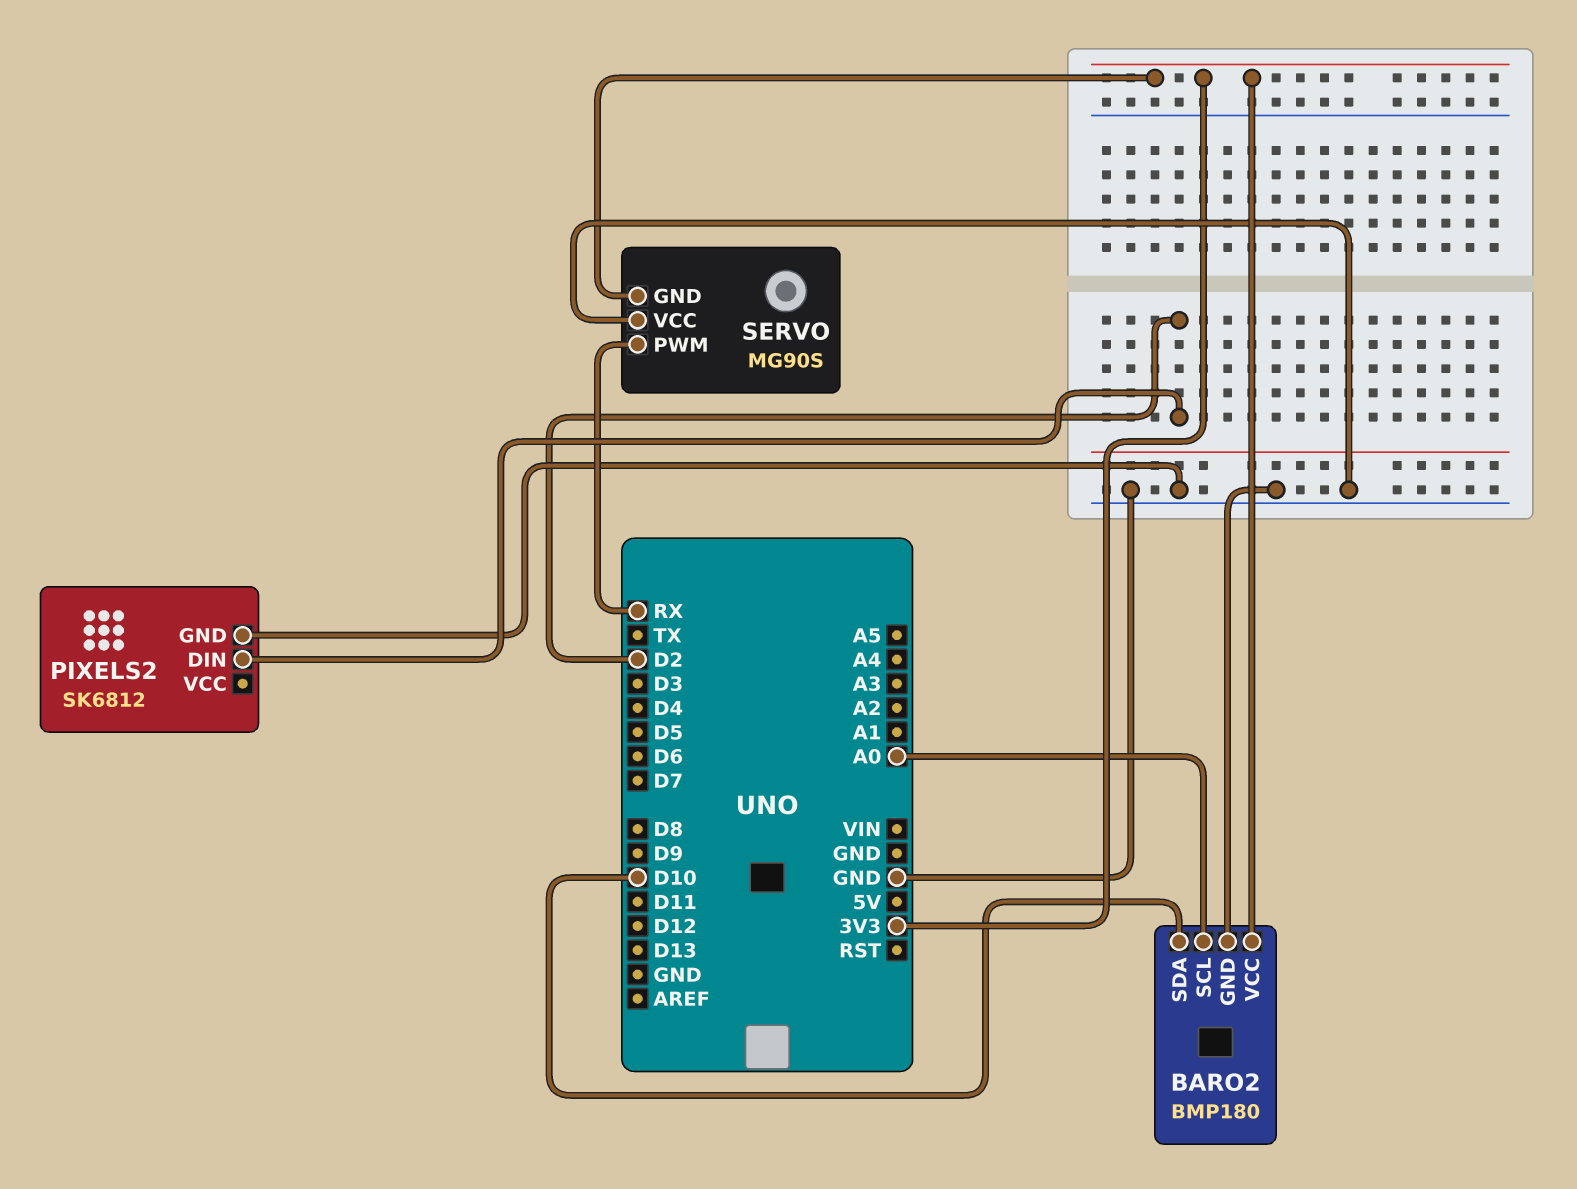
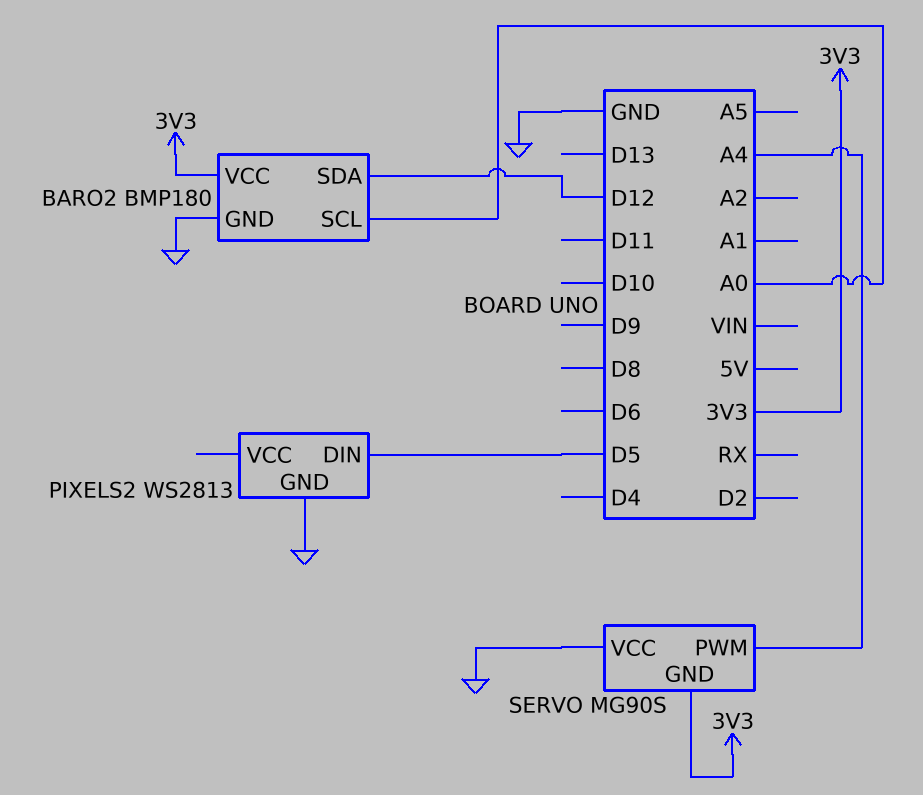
BARO2 pin SDA: D10 -> D12
PIXELS2: SK6812 -> WS2813
PIXELS2 pin DIN: D2 -> D5
SERVO pin PWM: RX -> A4

